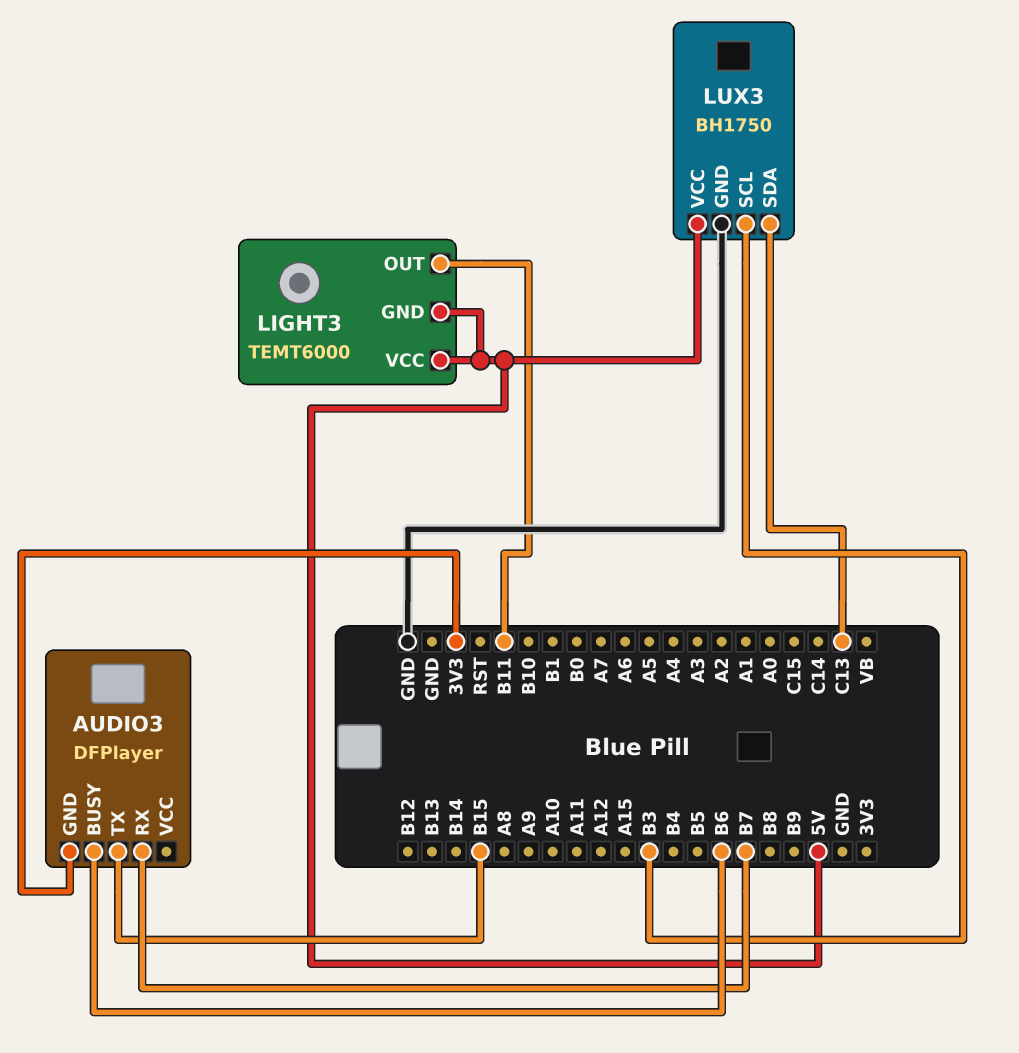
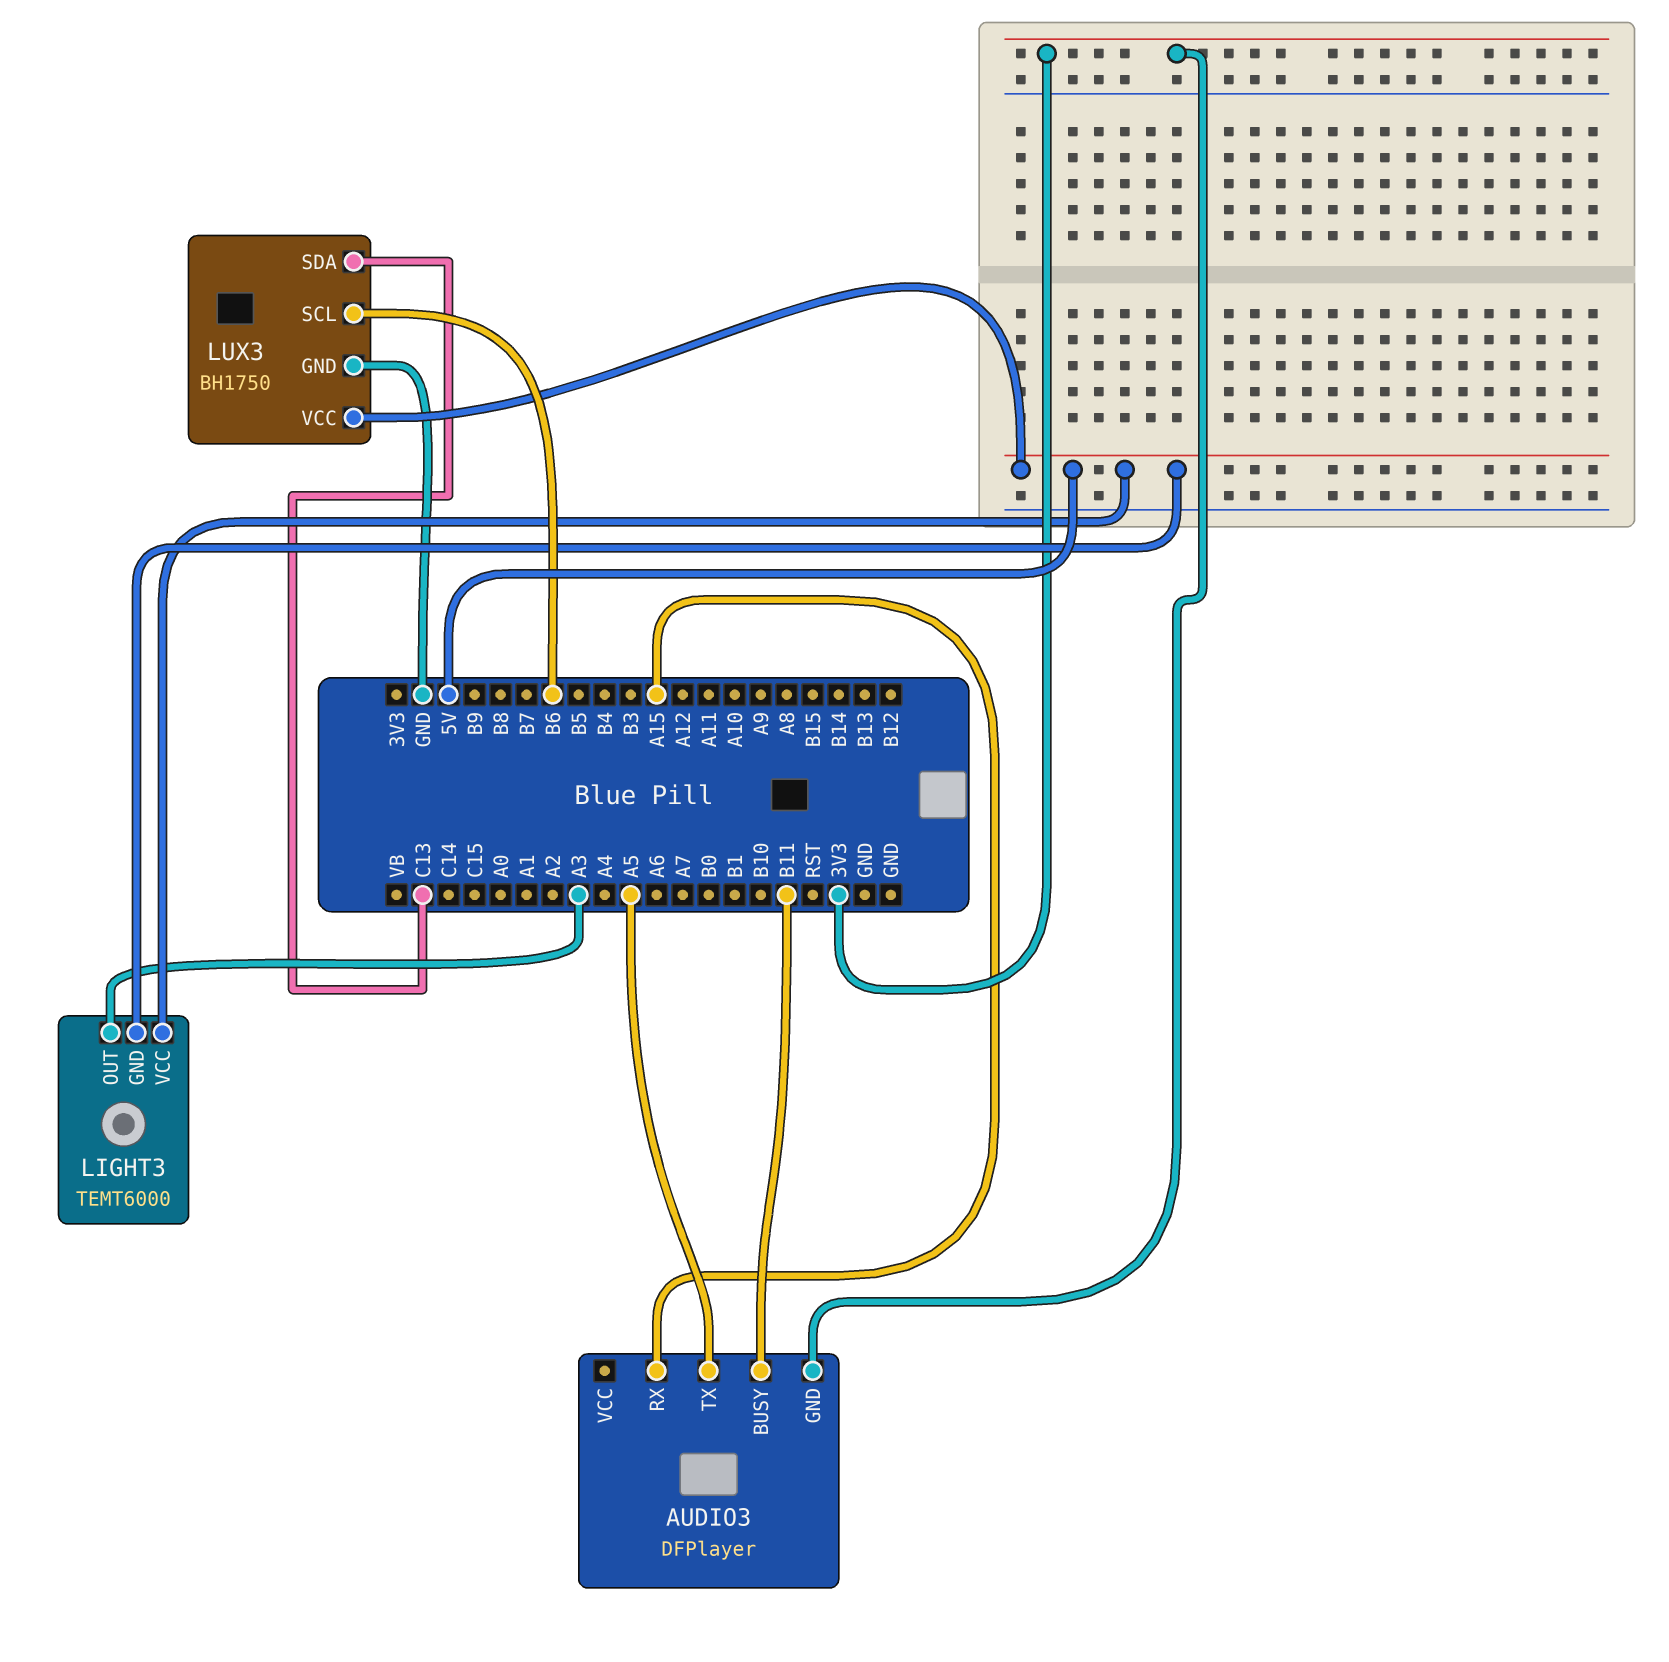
AUDIO3 pin BUSY: B6 -> B11
AUDIO3 pin RX: B7 -> A15
AUDIO3 pin TX: B15 -> A5
LIGHT3 pin OUT: B11 -> A3
LUX3 pin SCL: B3 -> B6

